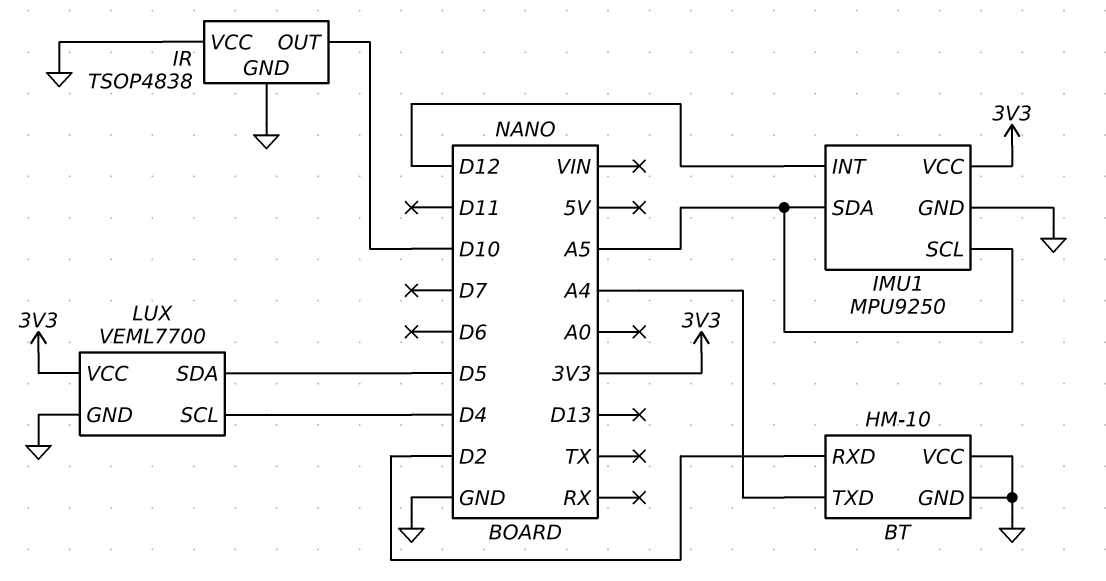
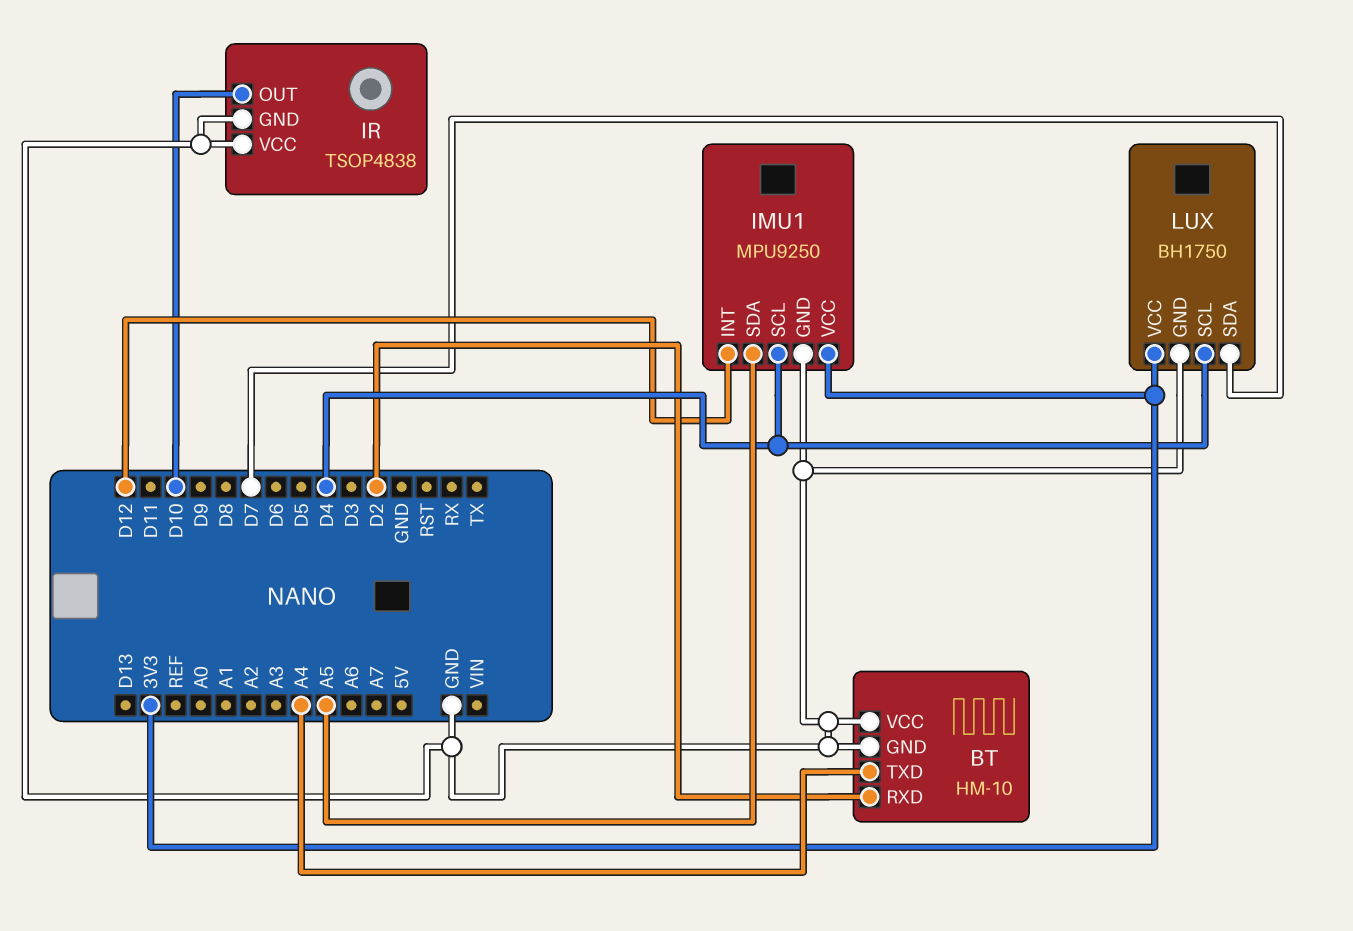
IMU1 pin SCL: A5 -> D4
LUX: VEML7700 -> BH1750
LUX pin SDA: D5 -> D7

